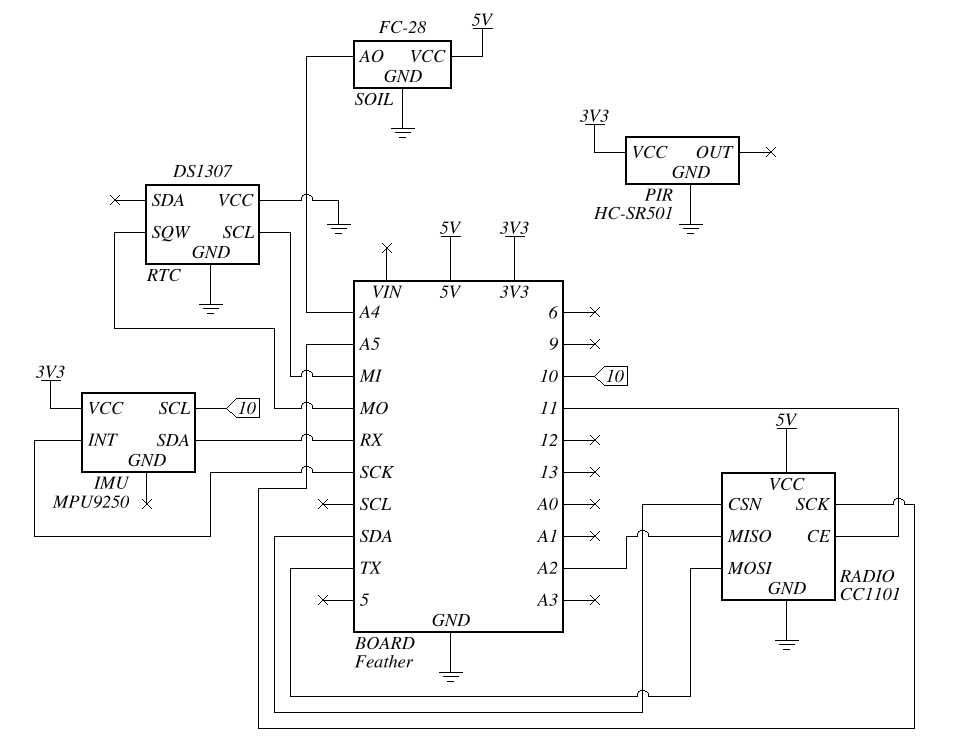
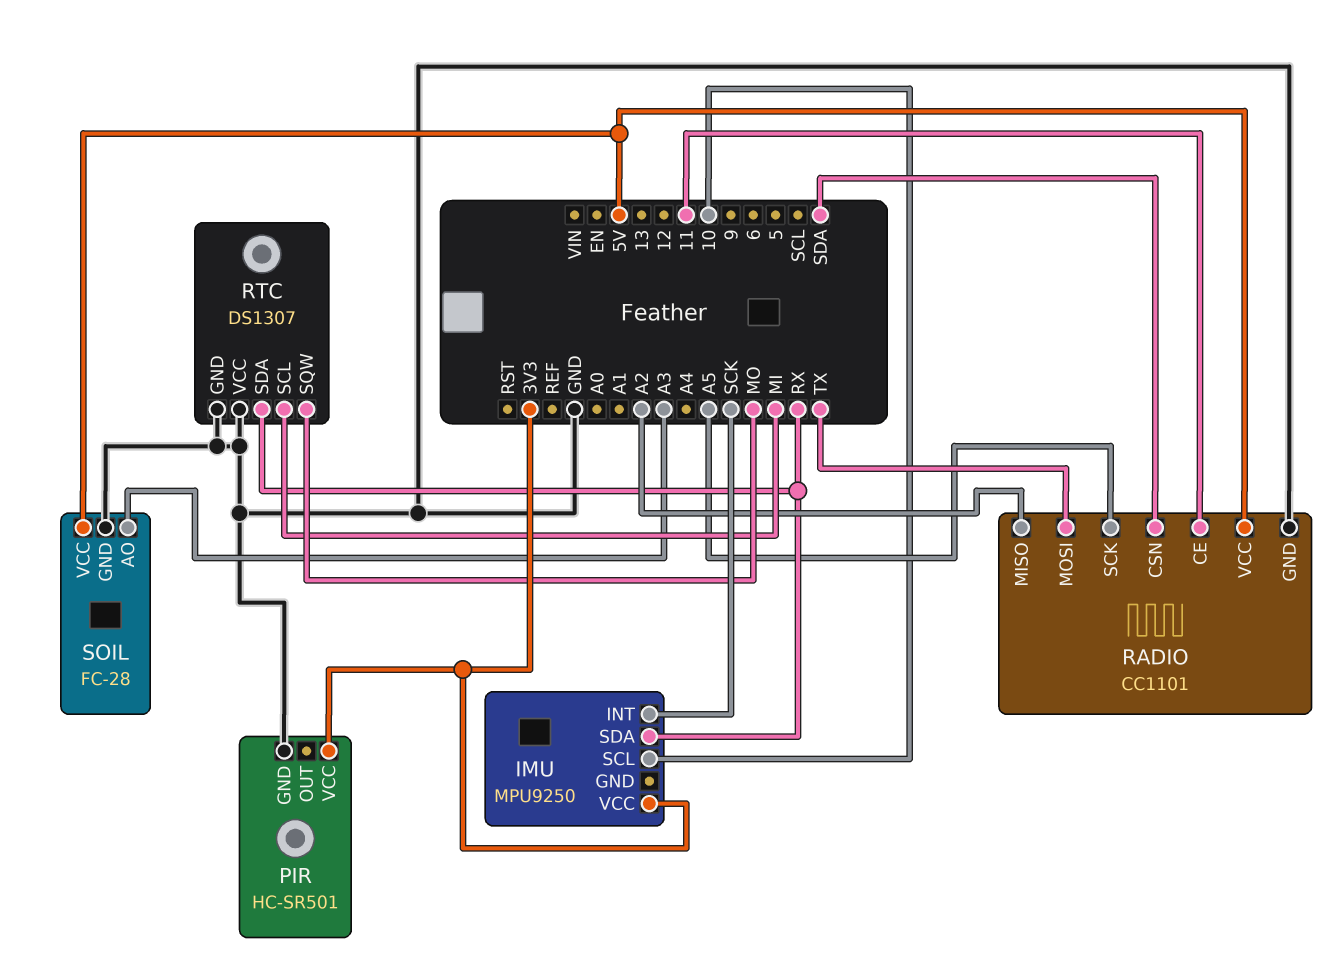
RTC pin SDA: none -> RX
SOIL pin AO: A4 -> A3

